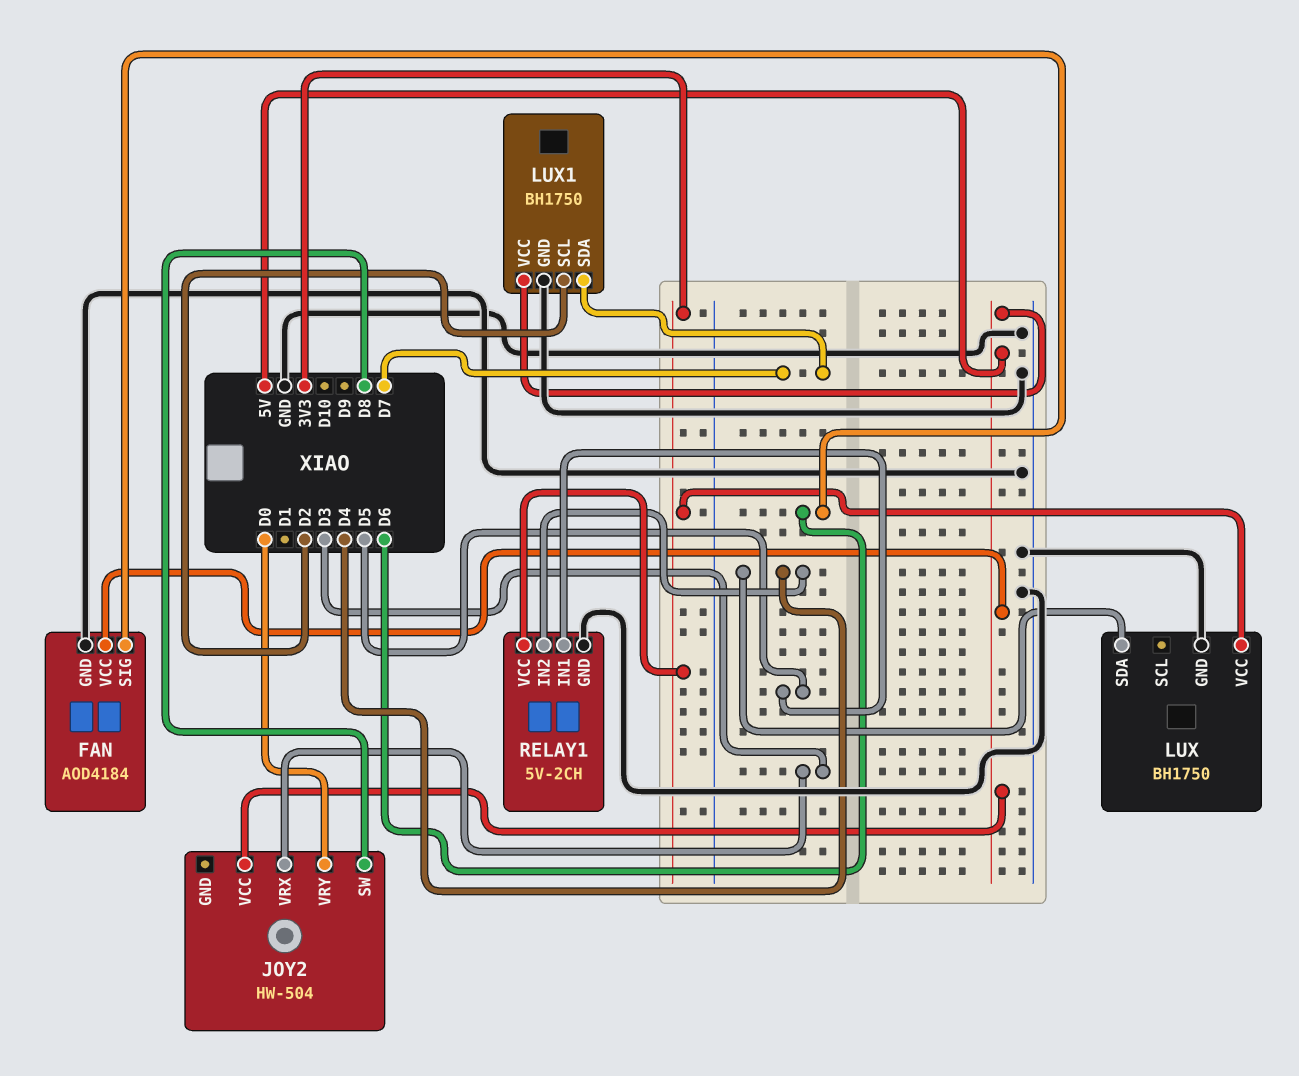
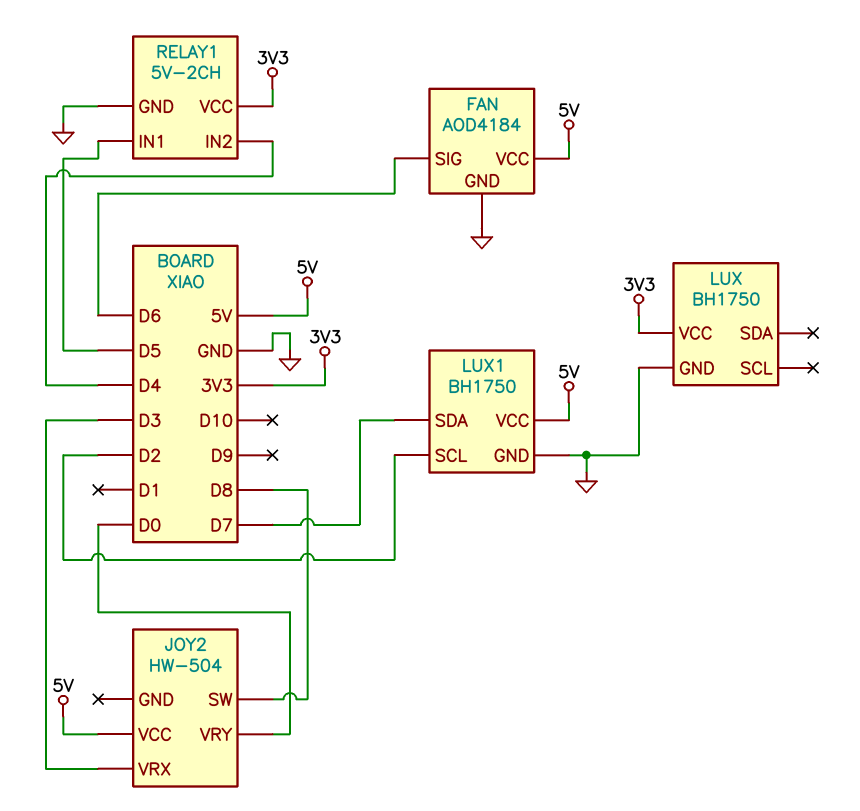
LUX pin SDA: D4 -> none

